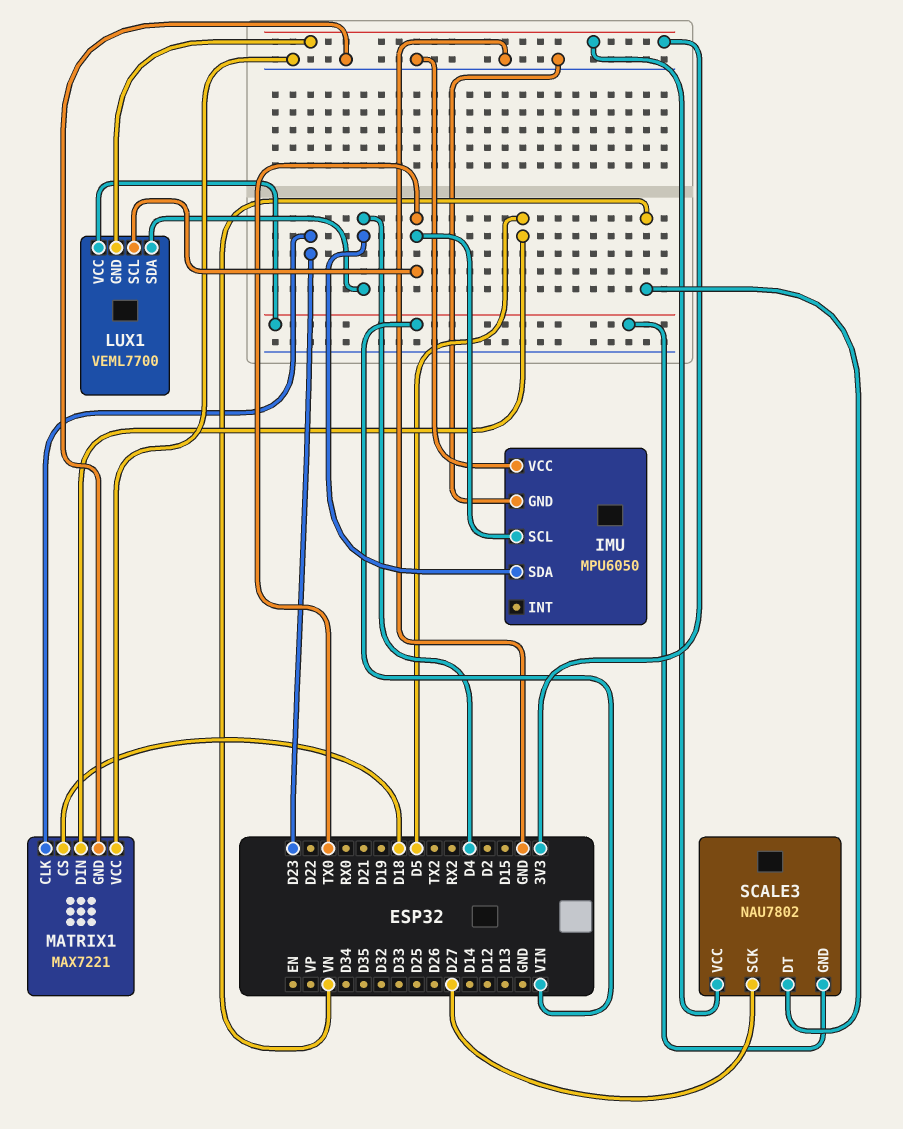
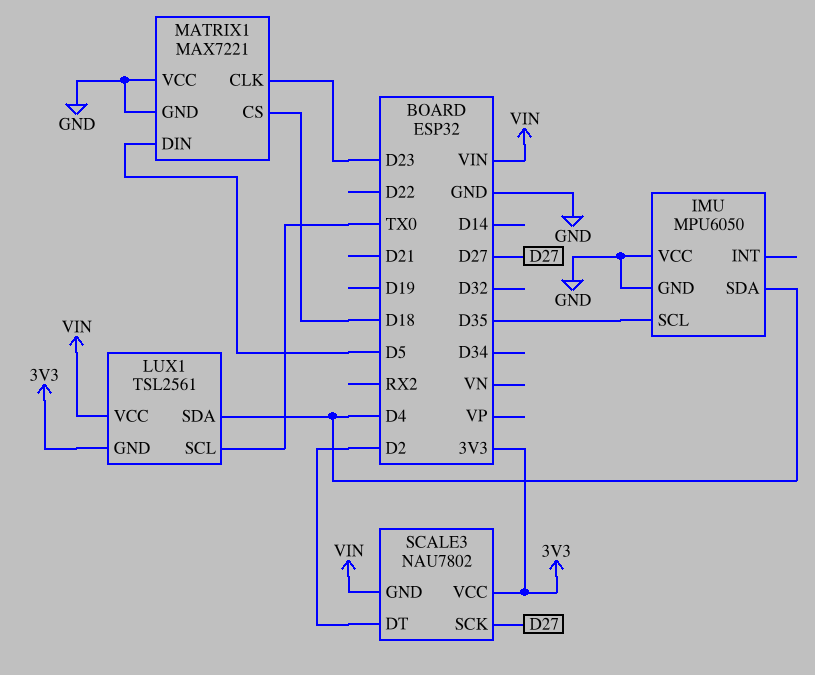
IMU pin SCL: TX0 -> D35
LUX1: VEML7700 -> TSL2561
SCALE3 pin DT: VN -> D2

